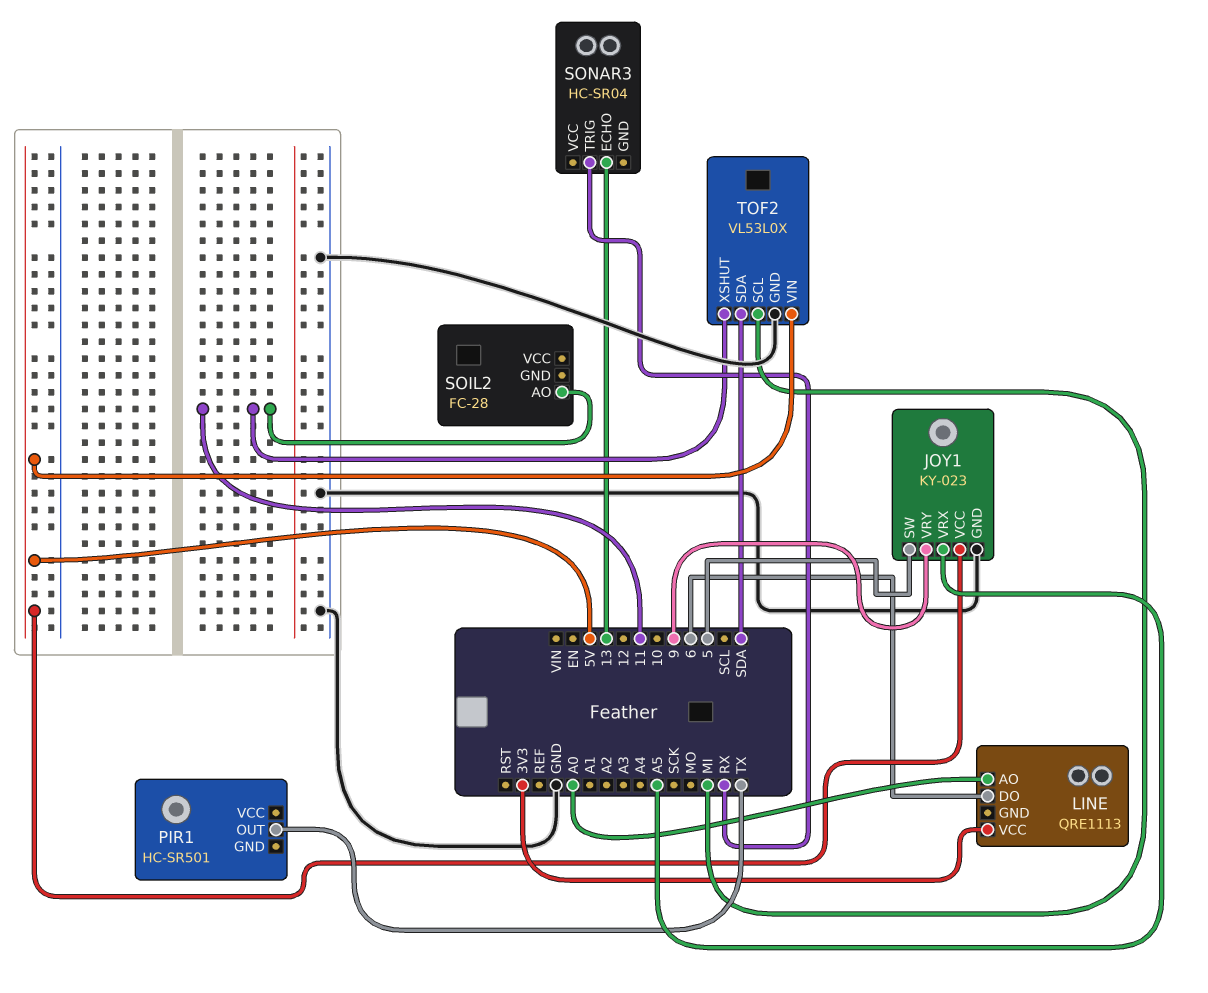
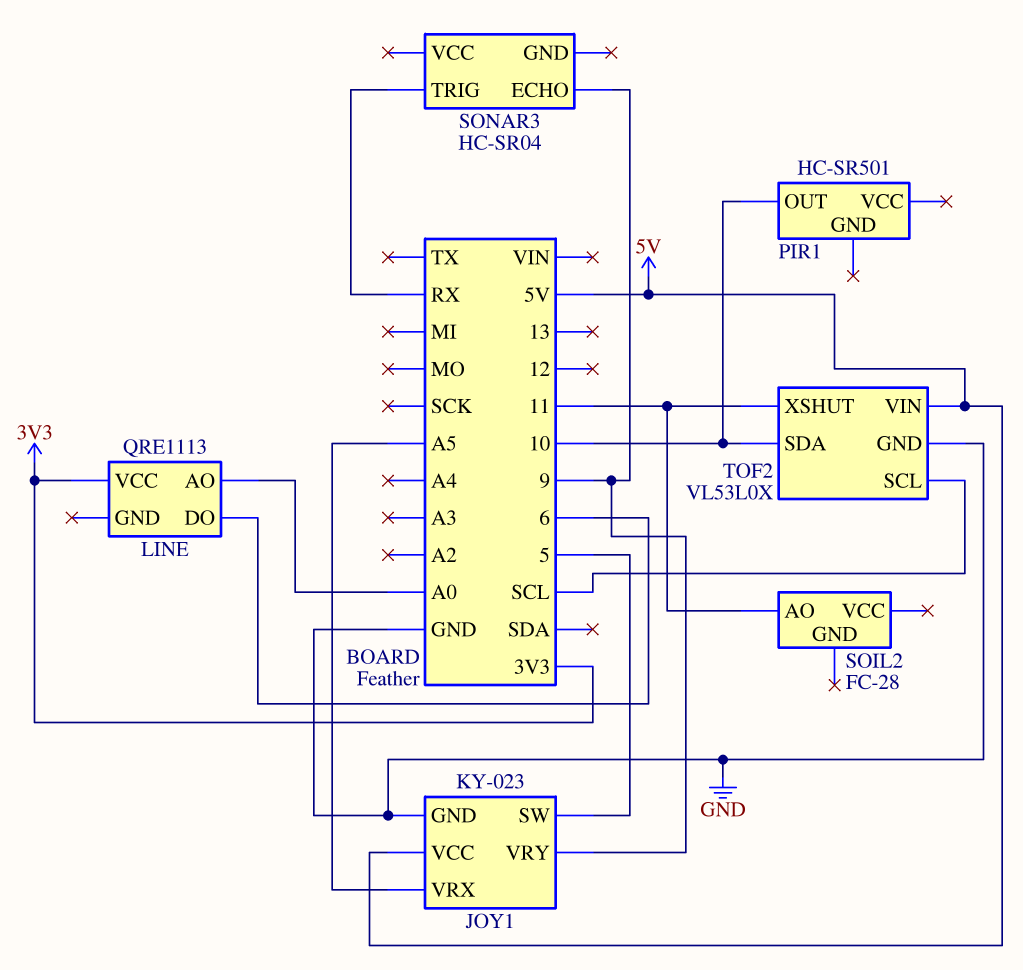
PIR1 pin OUT: TX -> 10
SONAR3 pin ECHO: 13 -> 9
TOF2 pin SCL: MI -> SCL
TOF2 pin SDA: SDA -> 10

